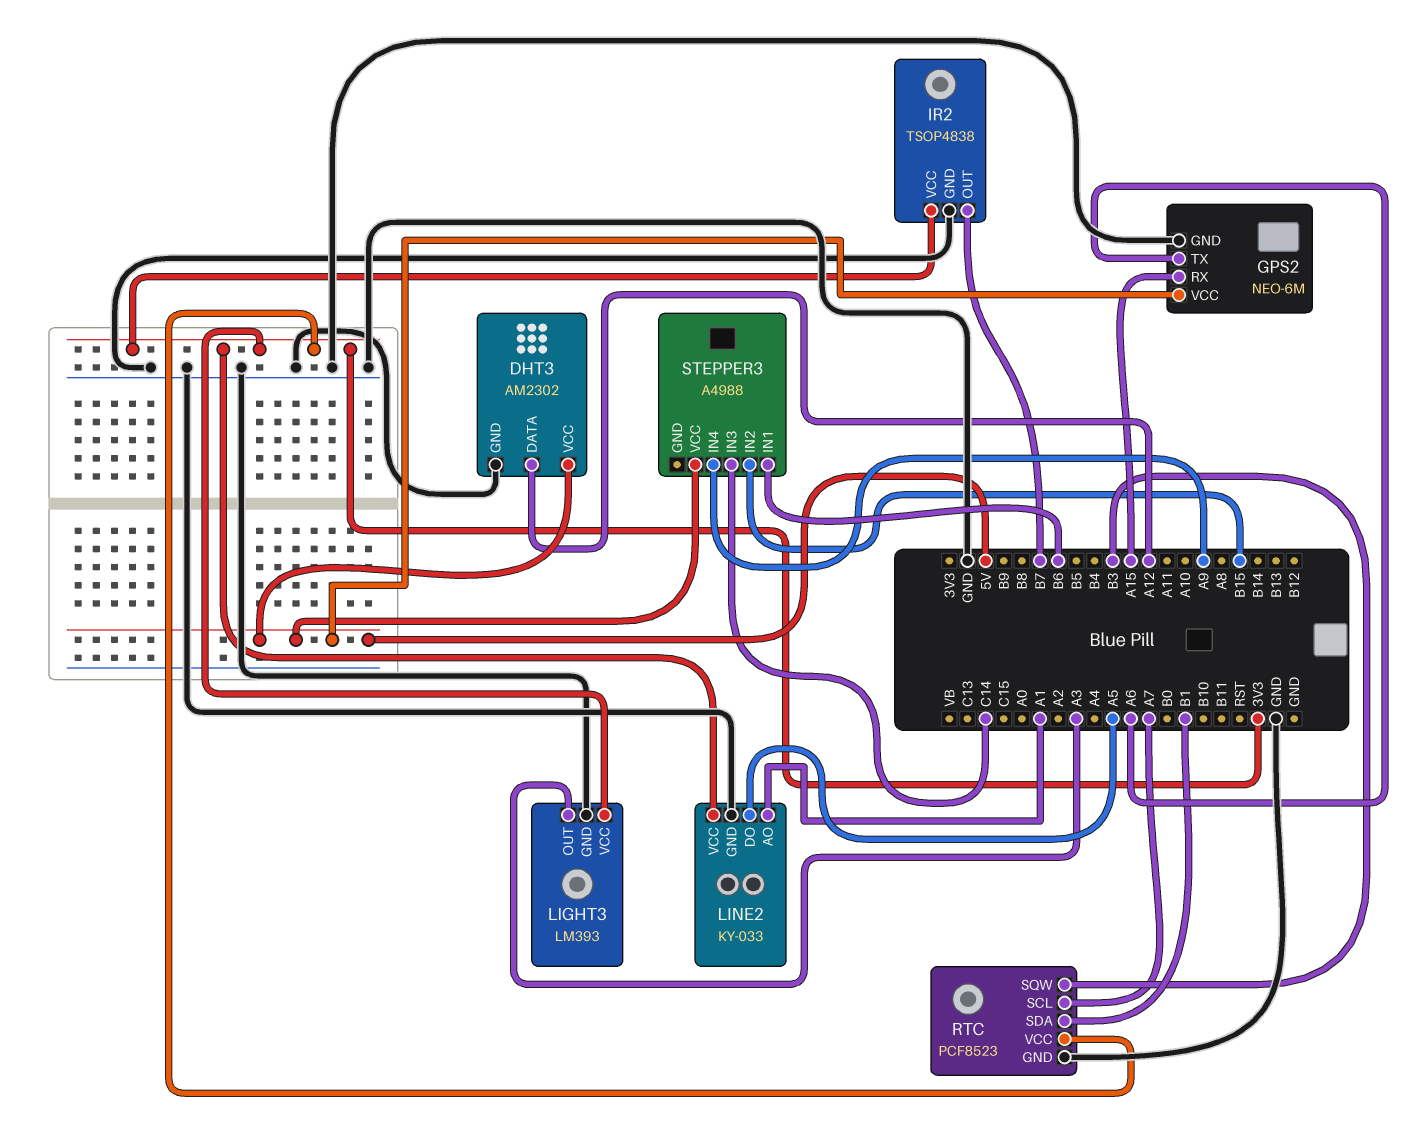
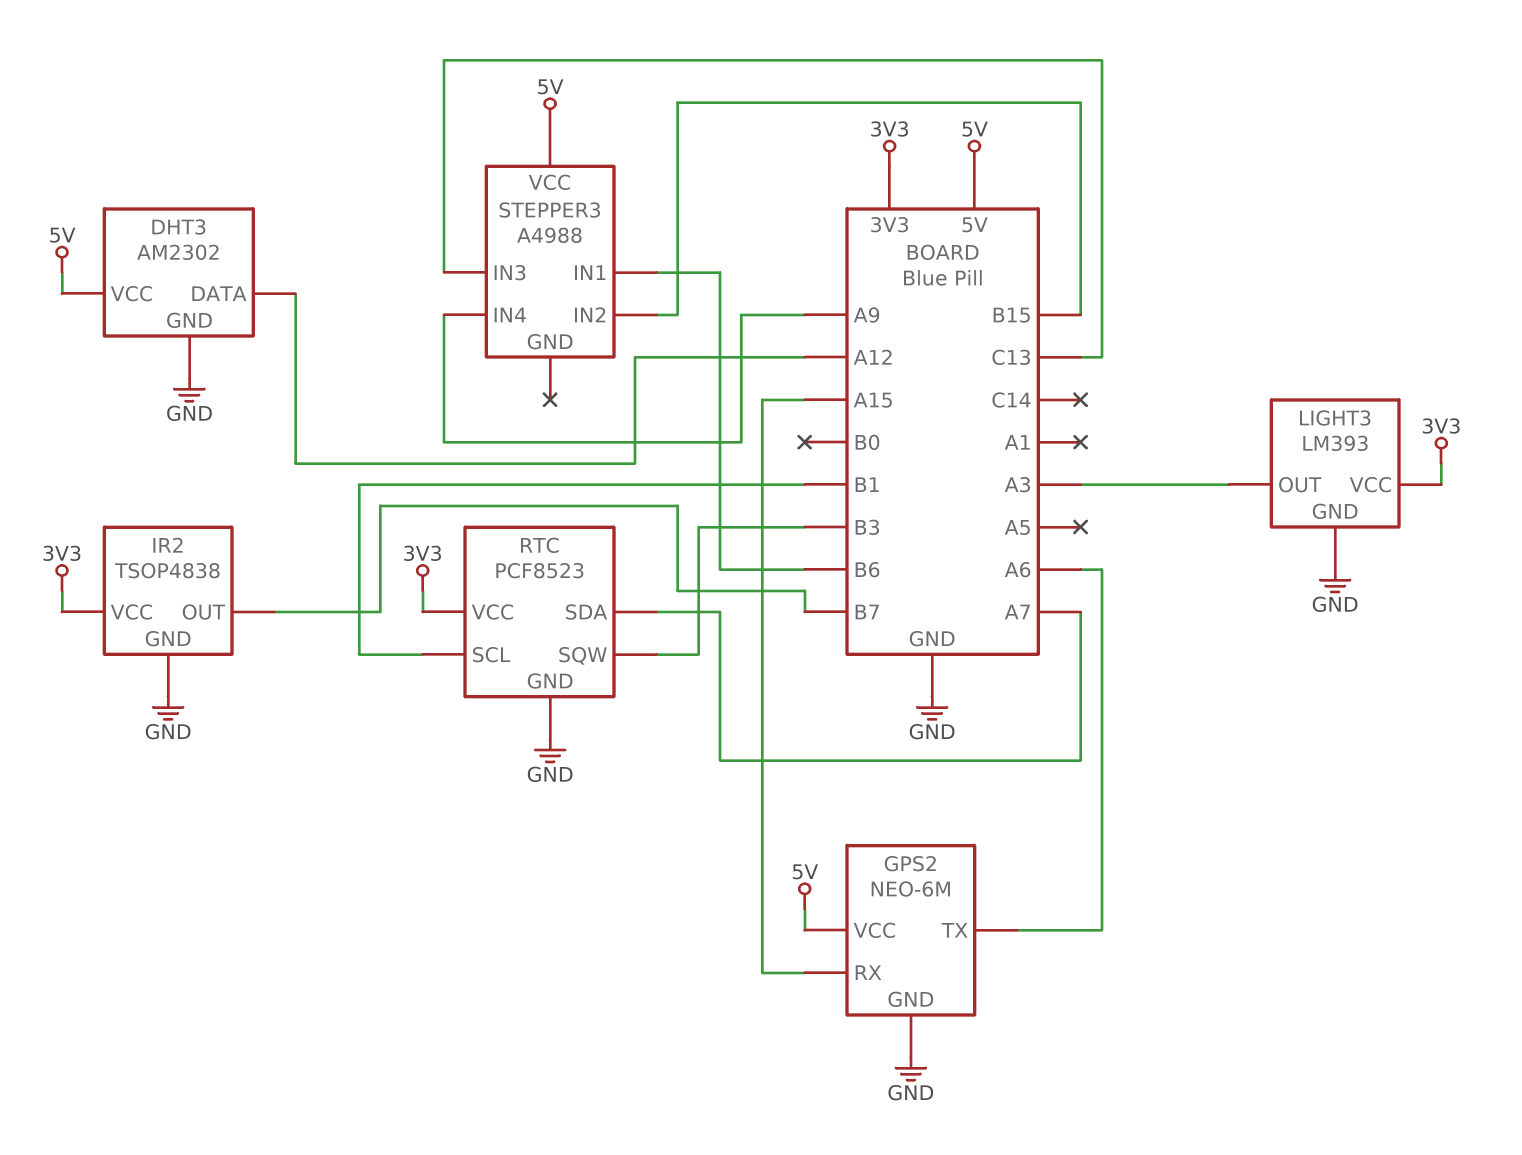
LINE2: KY-033 -> none
LINE2 pin AO: A1 -> none
LINE2 pin DO: A5 -> none
LINE2 pin GND: GND -> none
LINE2 pin VCC: 3V3 -> none
RTC pin SCL: A7 -> B1
RTC pin SDA: B1 -> A7
STEPPER3 pin IN3: C14 -> C13

